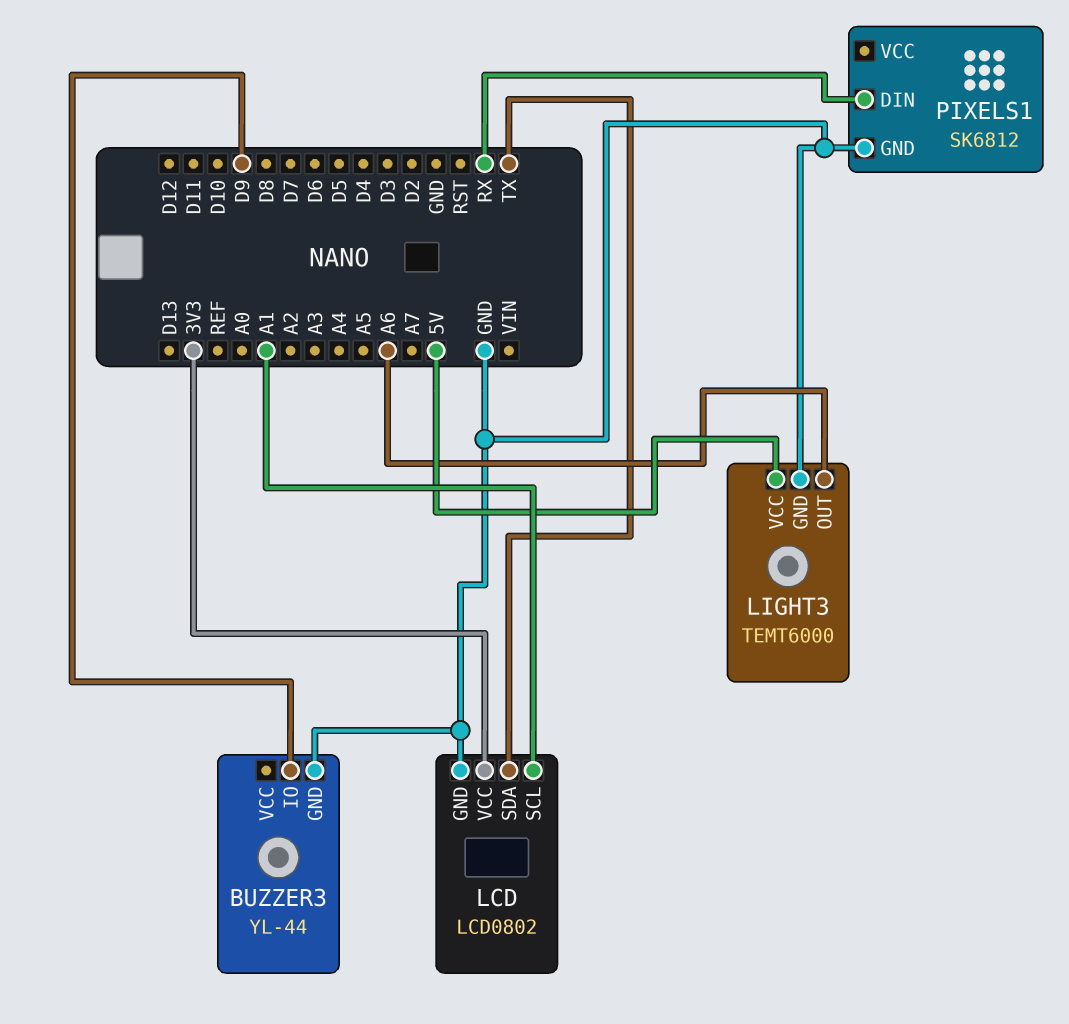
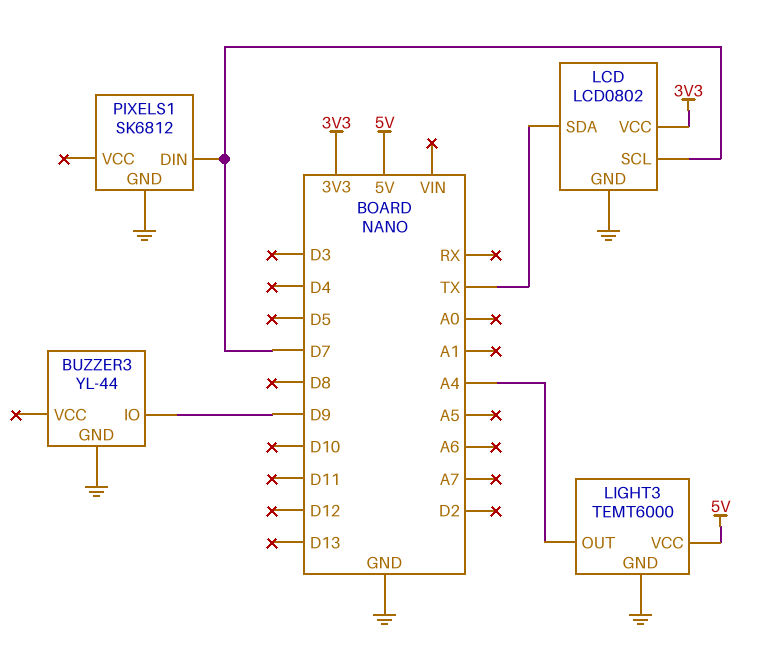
LCD pin SCL: A1 -> D7
LIGHT3 pin OUT: A6 -> A4
PIXELS1 pin DIN: RX -> D7

